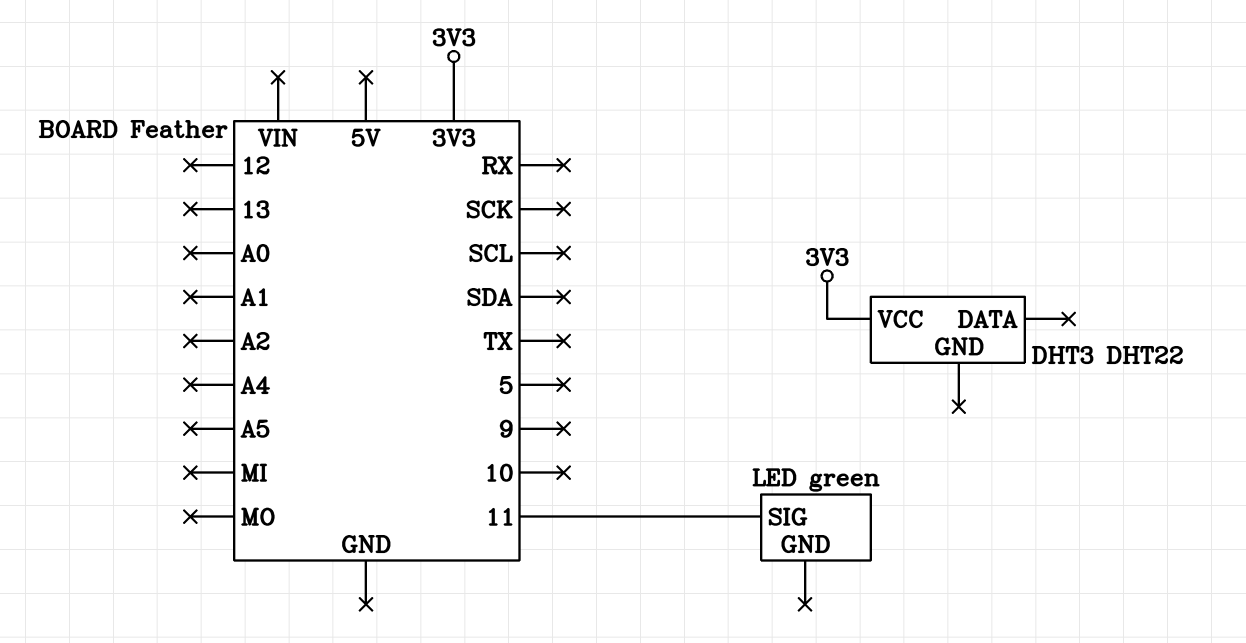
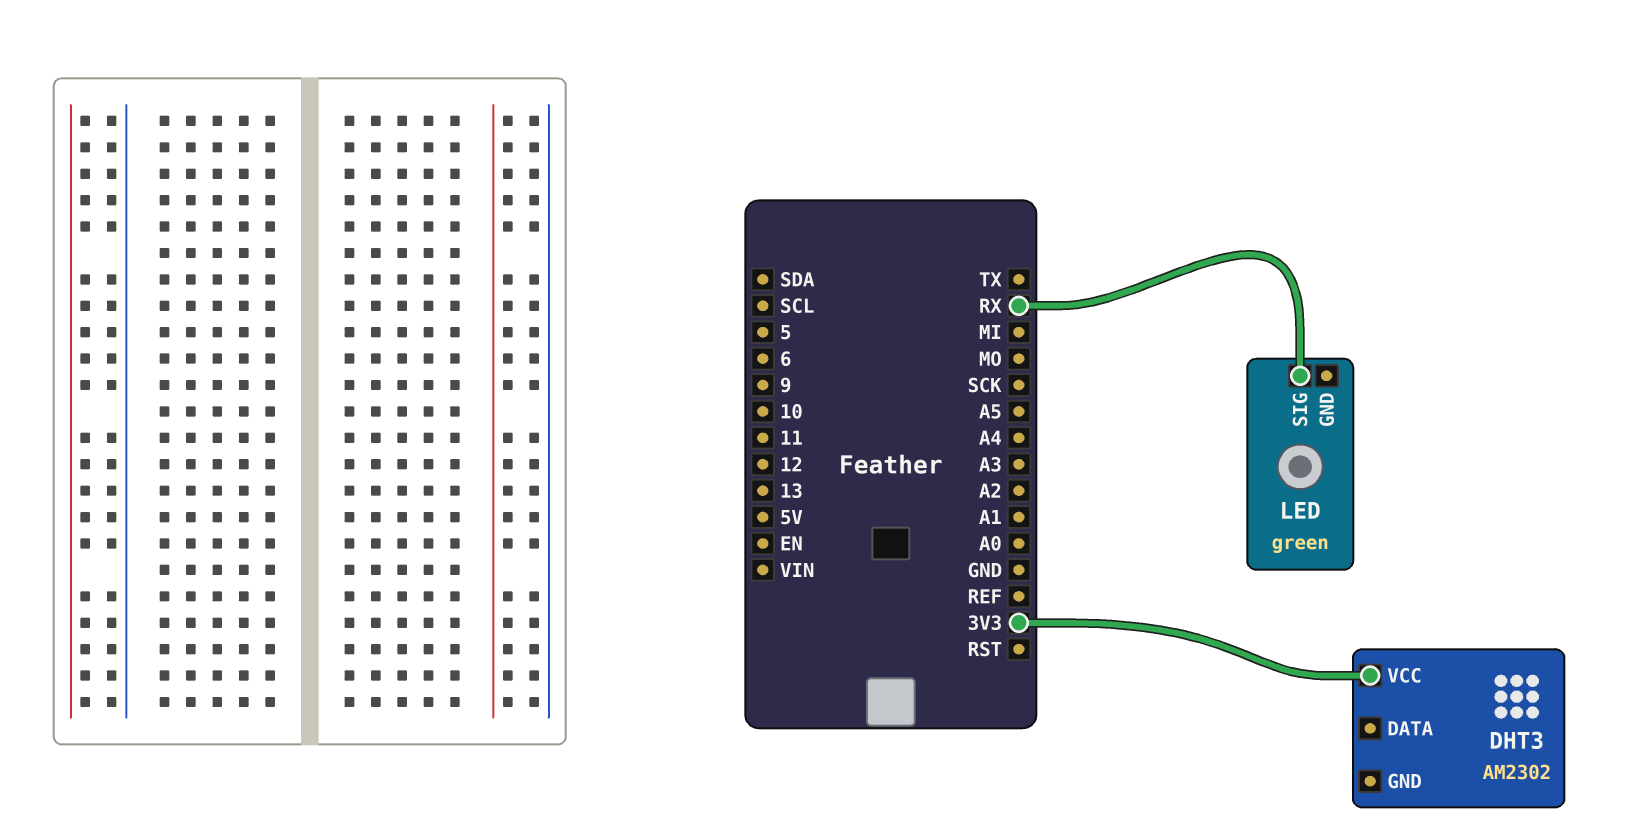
DHT3: DHT22 -> AM2302
LED pin SIG: 11 -> RX

